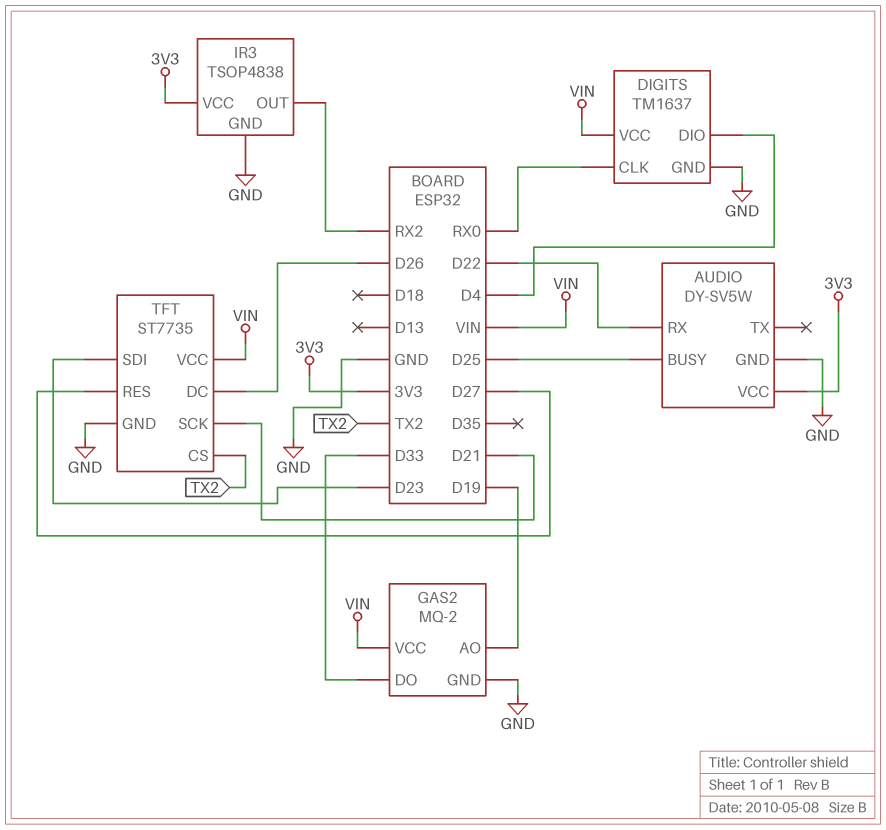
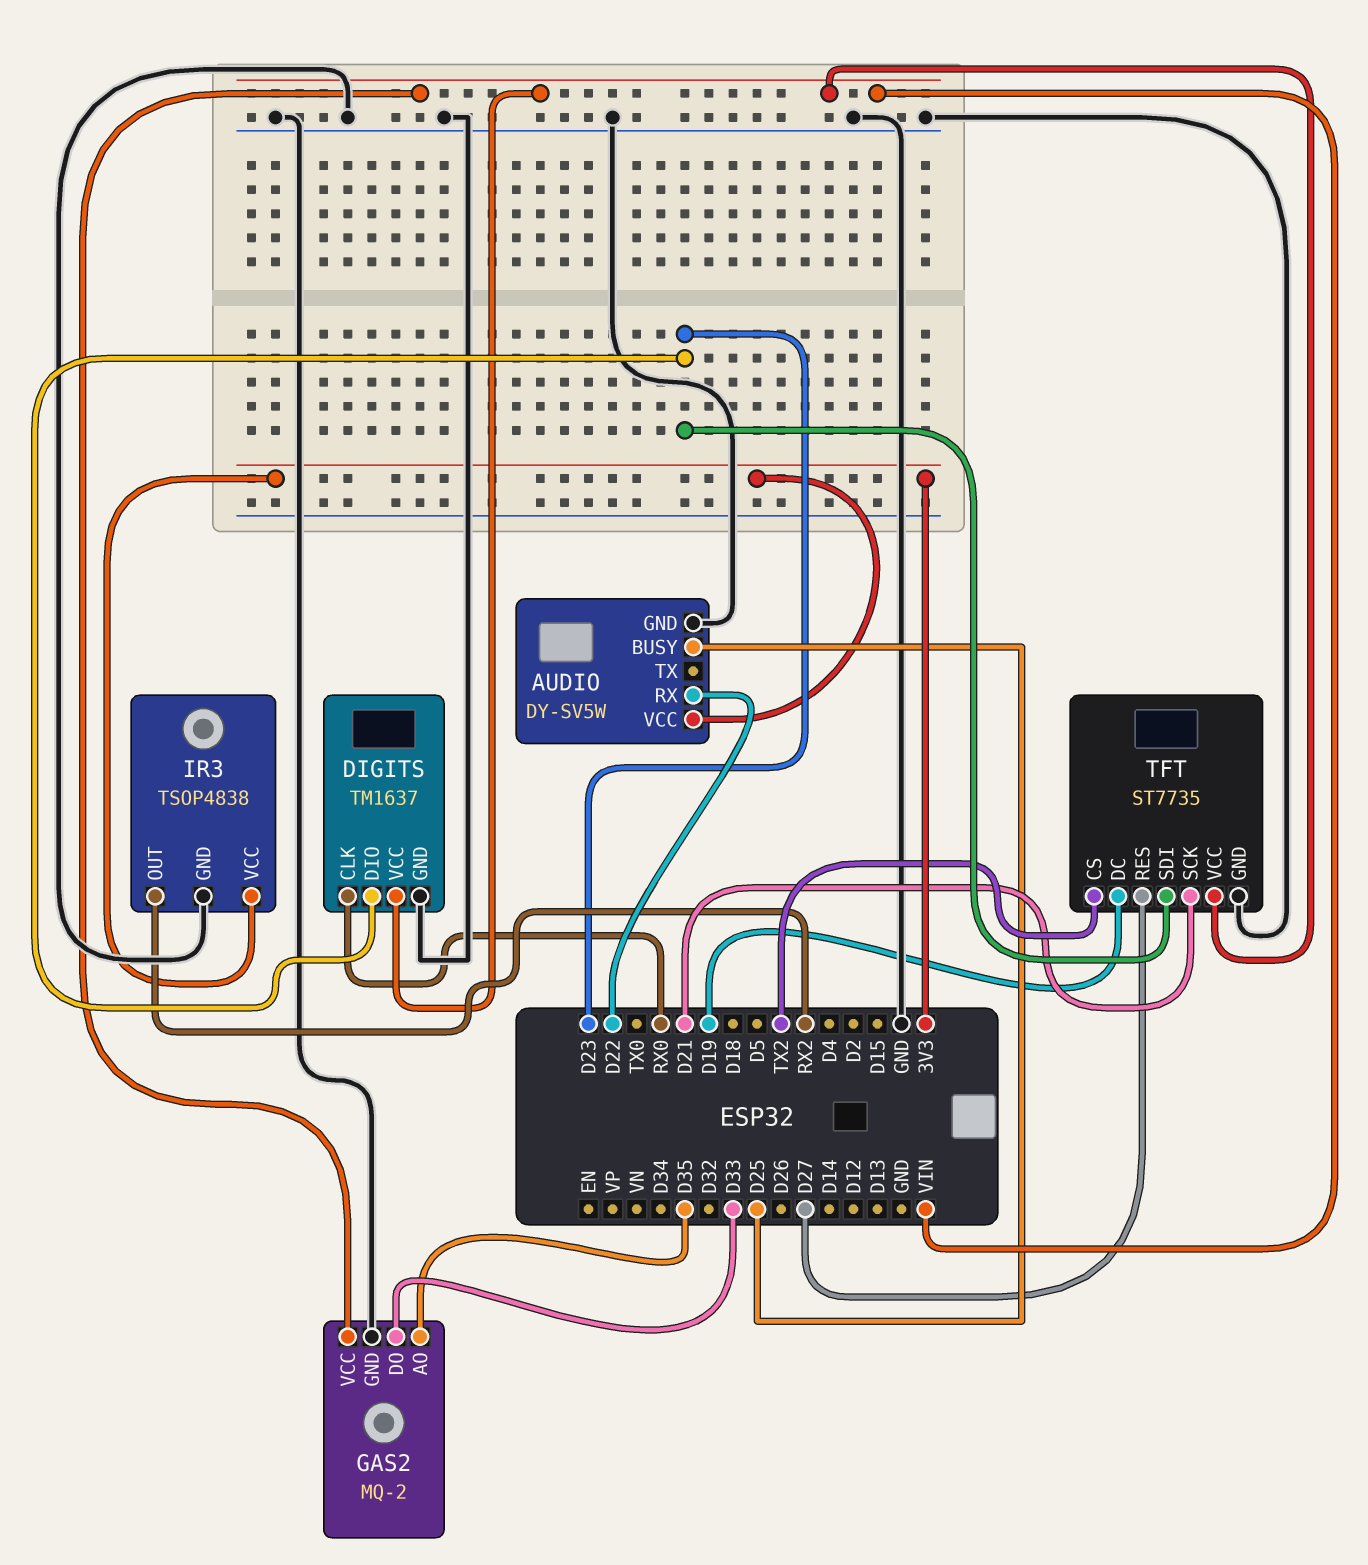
DIGITS pin DIO: D4 -> D23
GAS2 pin AO: D19 -> D35
TFT pin DC: D26 -> D19

